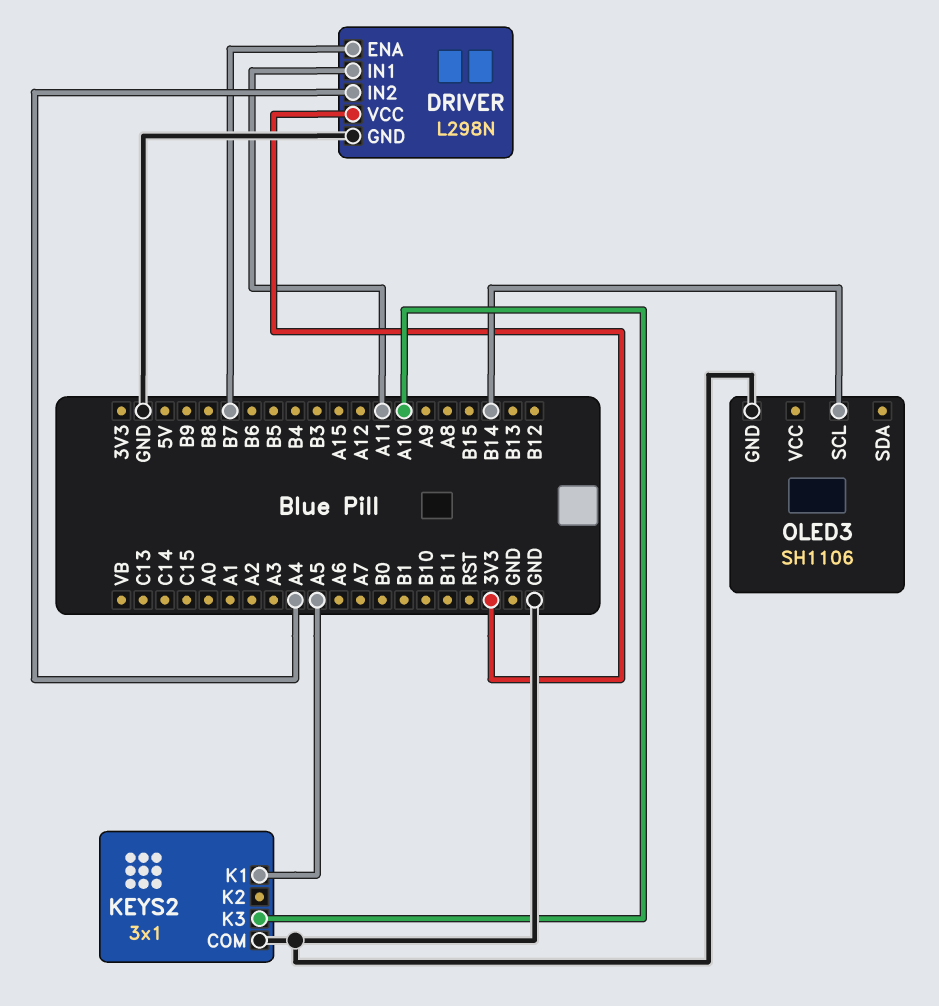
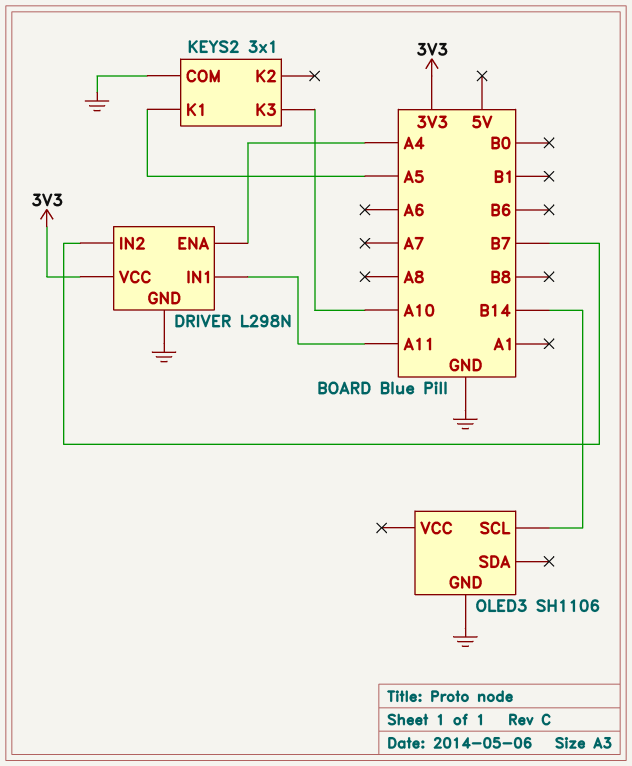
DRIVER pin ENA: B7 -> A4
DRIVER pin IN2: A4 -> B7

